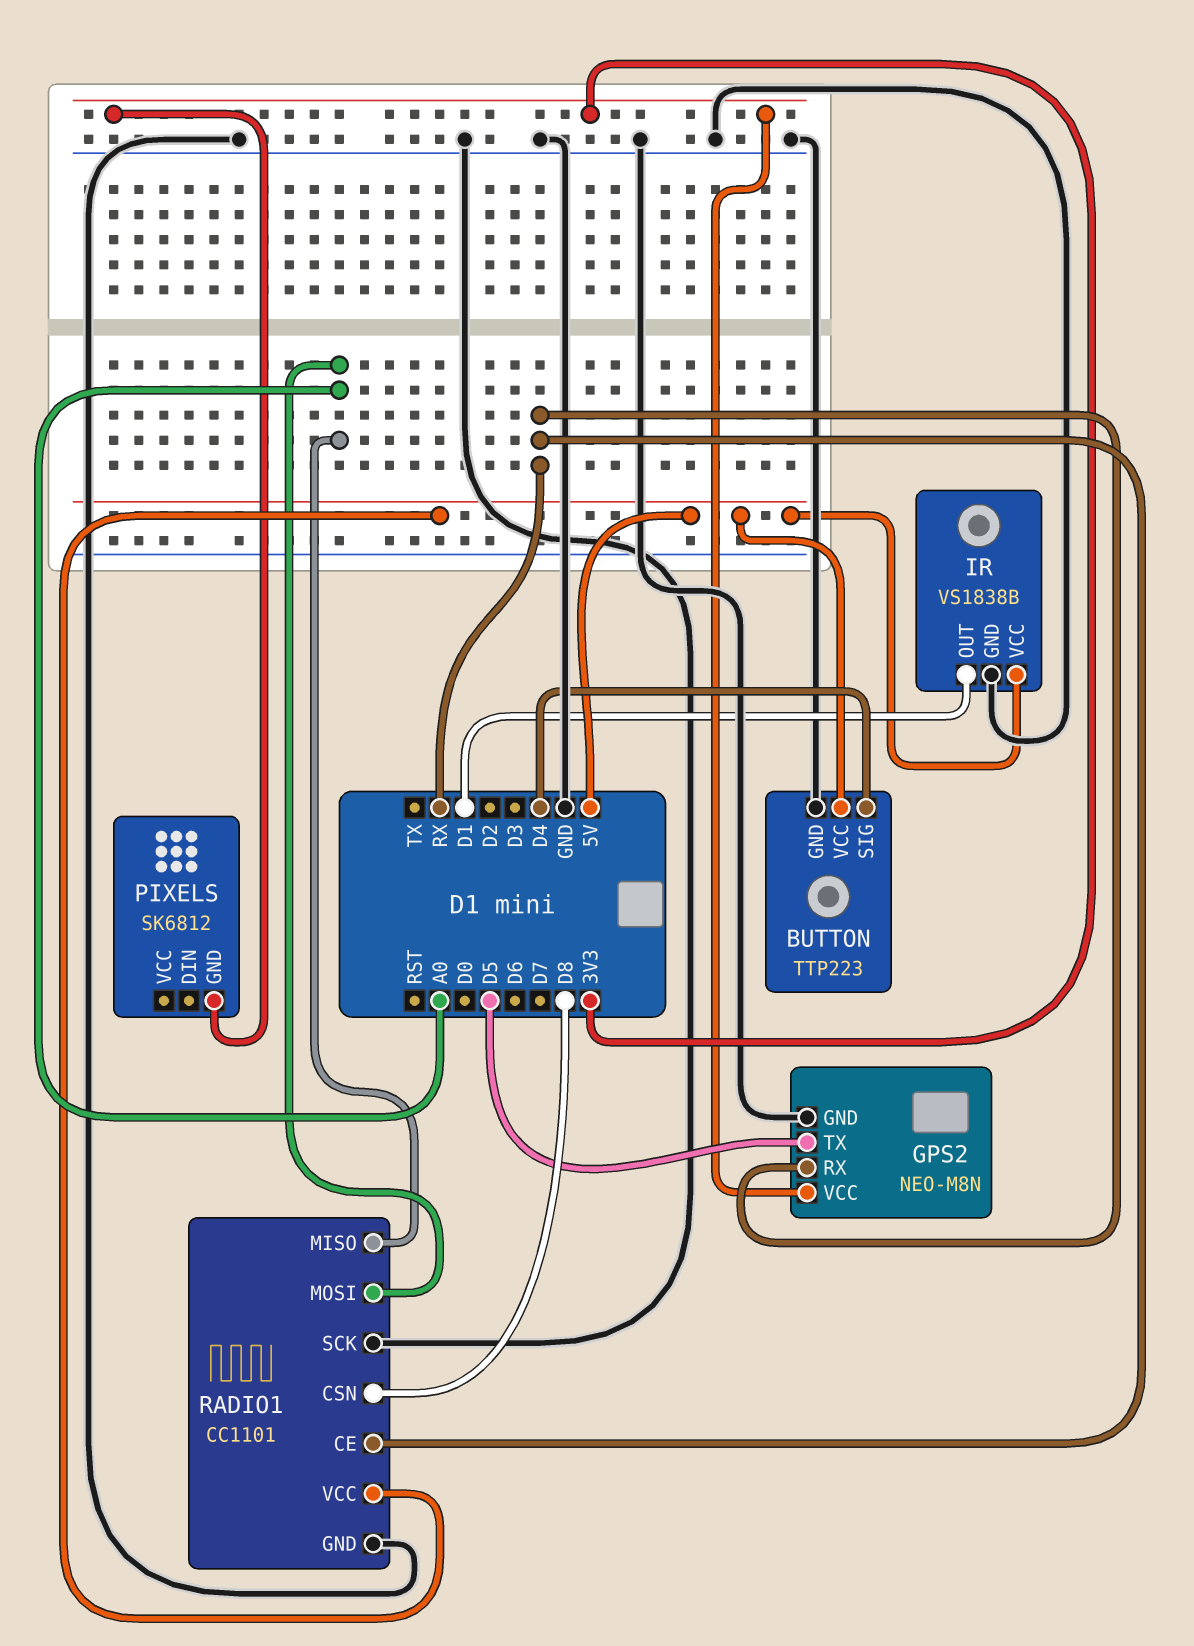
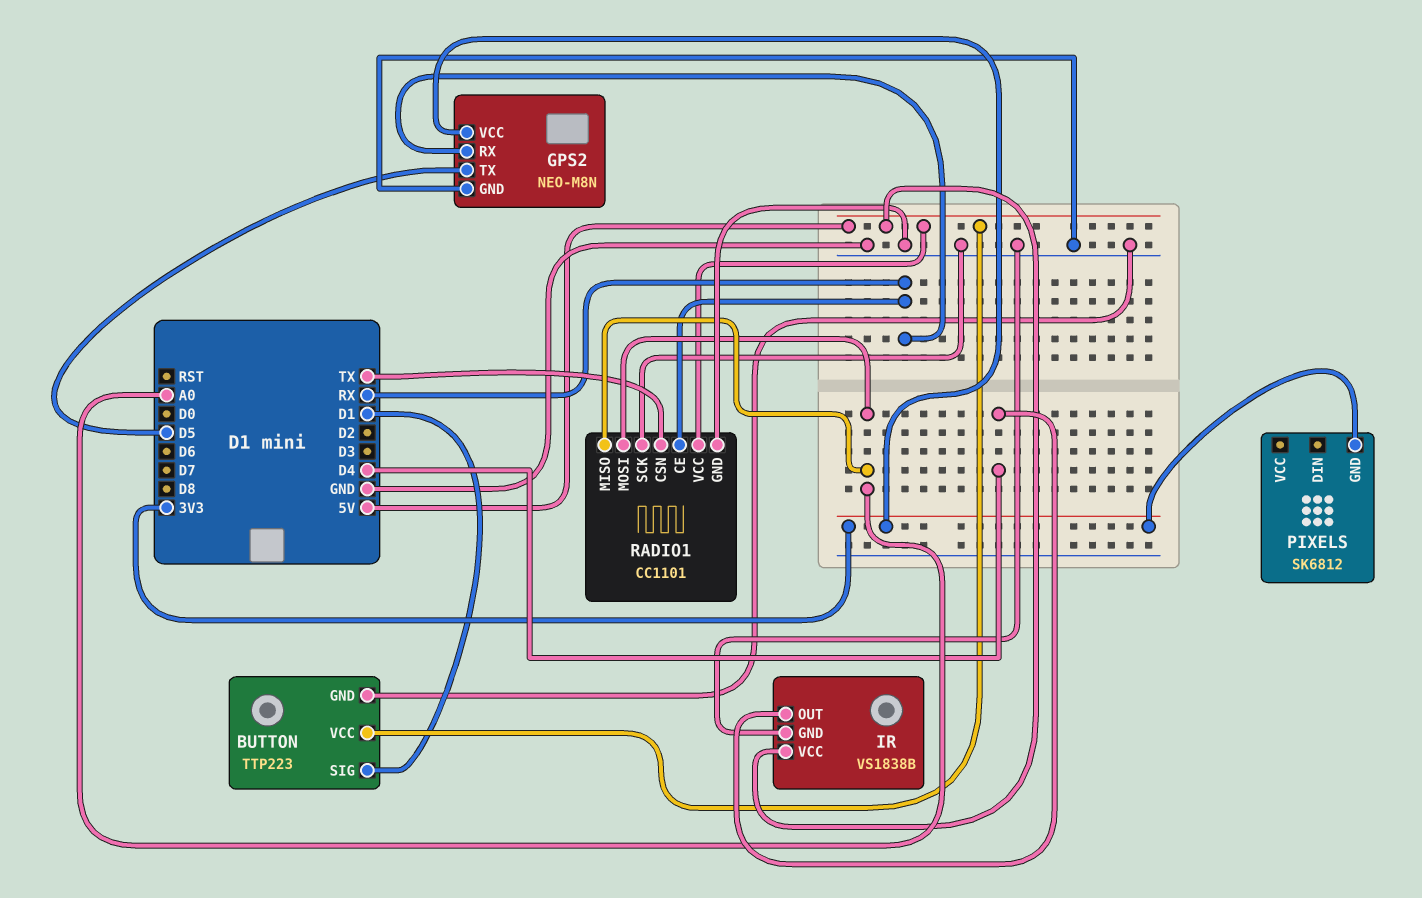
BUTTON pin SIG: D4 -> D1
IR pin OUT: D1 -> D4
RADIO1 pin CSN: D8 -> TX

